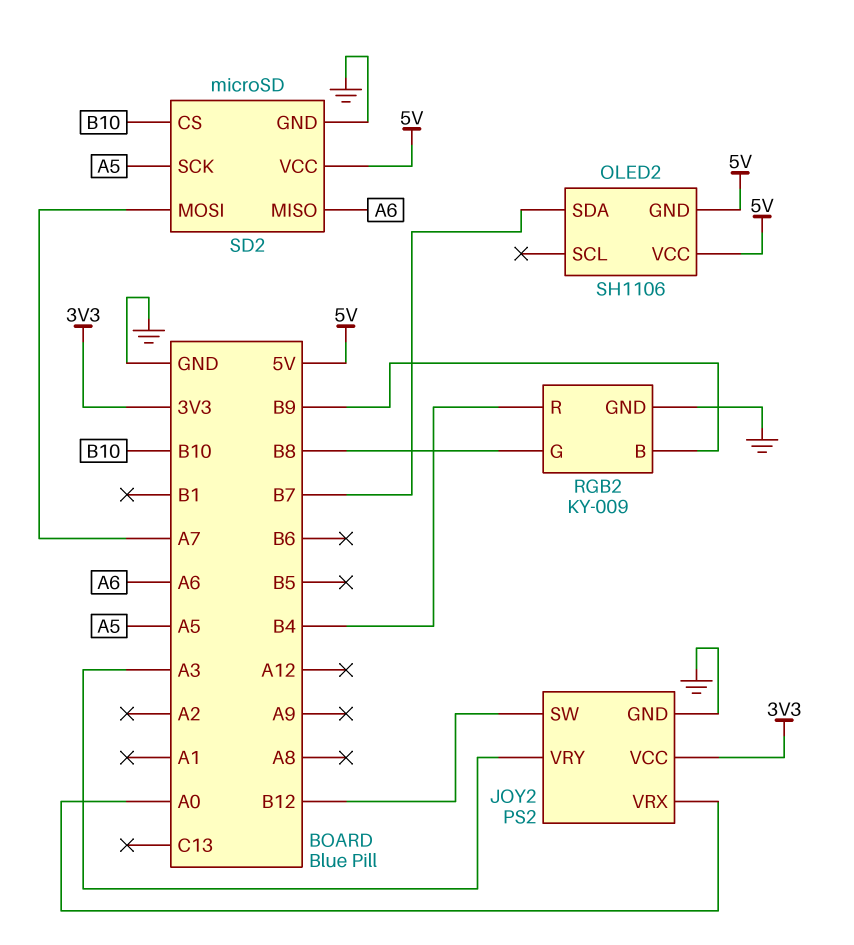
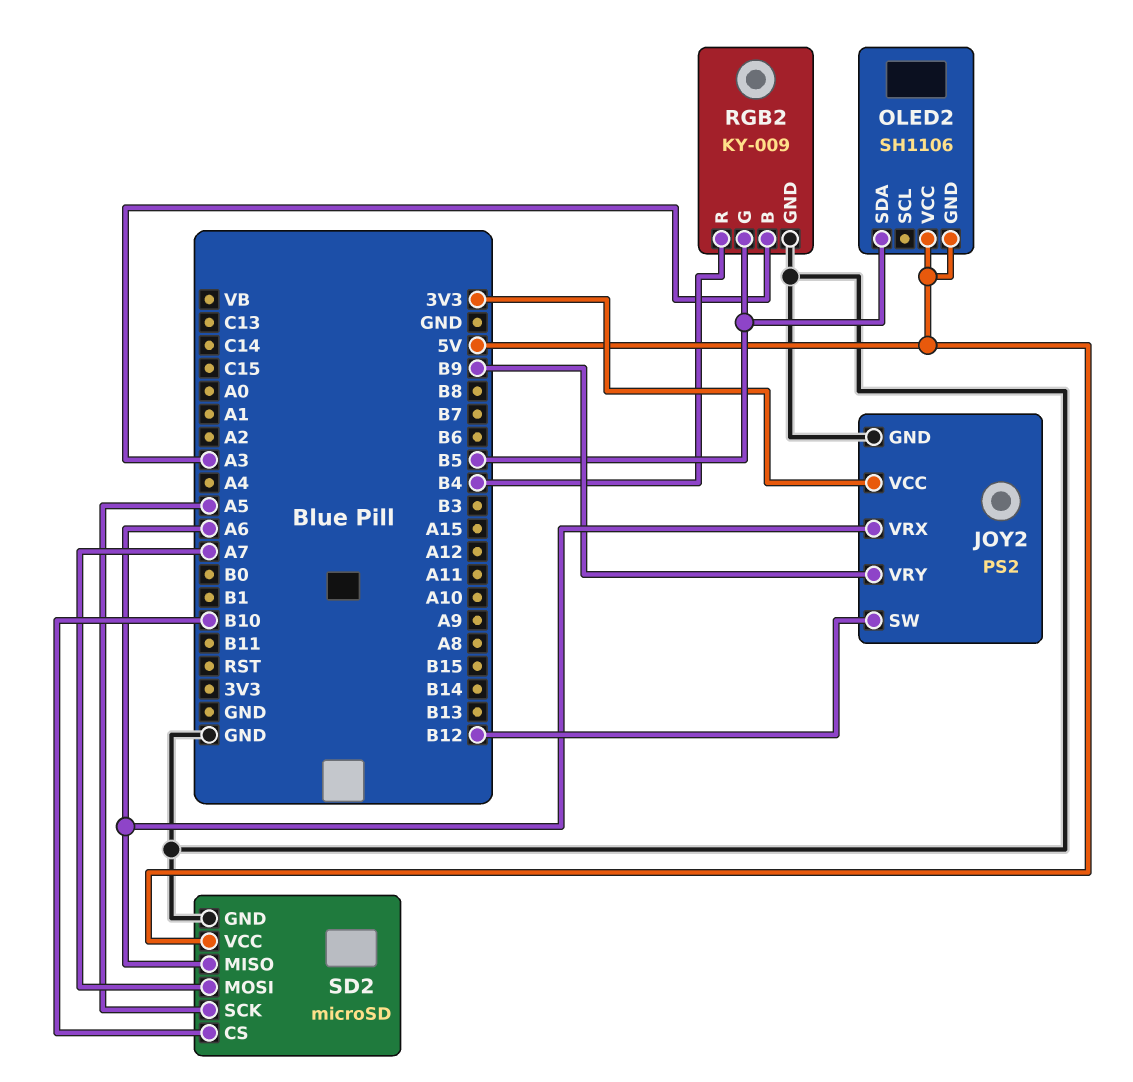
JOY2 pin VRX: A0 -> A6
JOY2 pin VRY: A3 -> B9
OLED2 pin SDA: B7 -> B5
RGB2 pin B: B9 -> A3
RGB2 pin G: B8 -> B5

